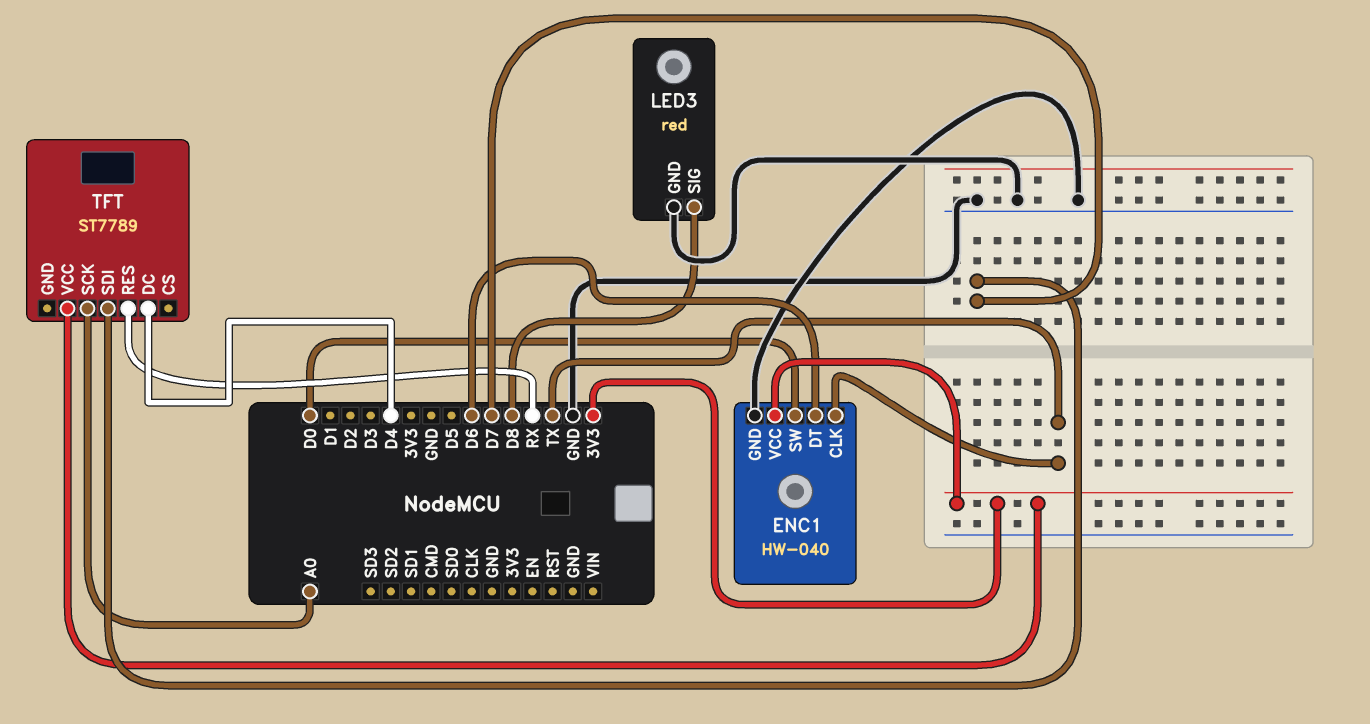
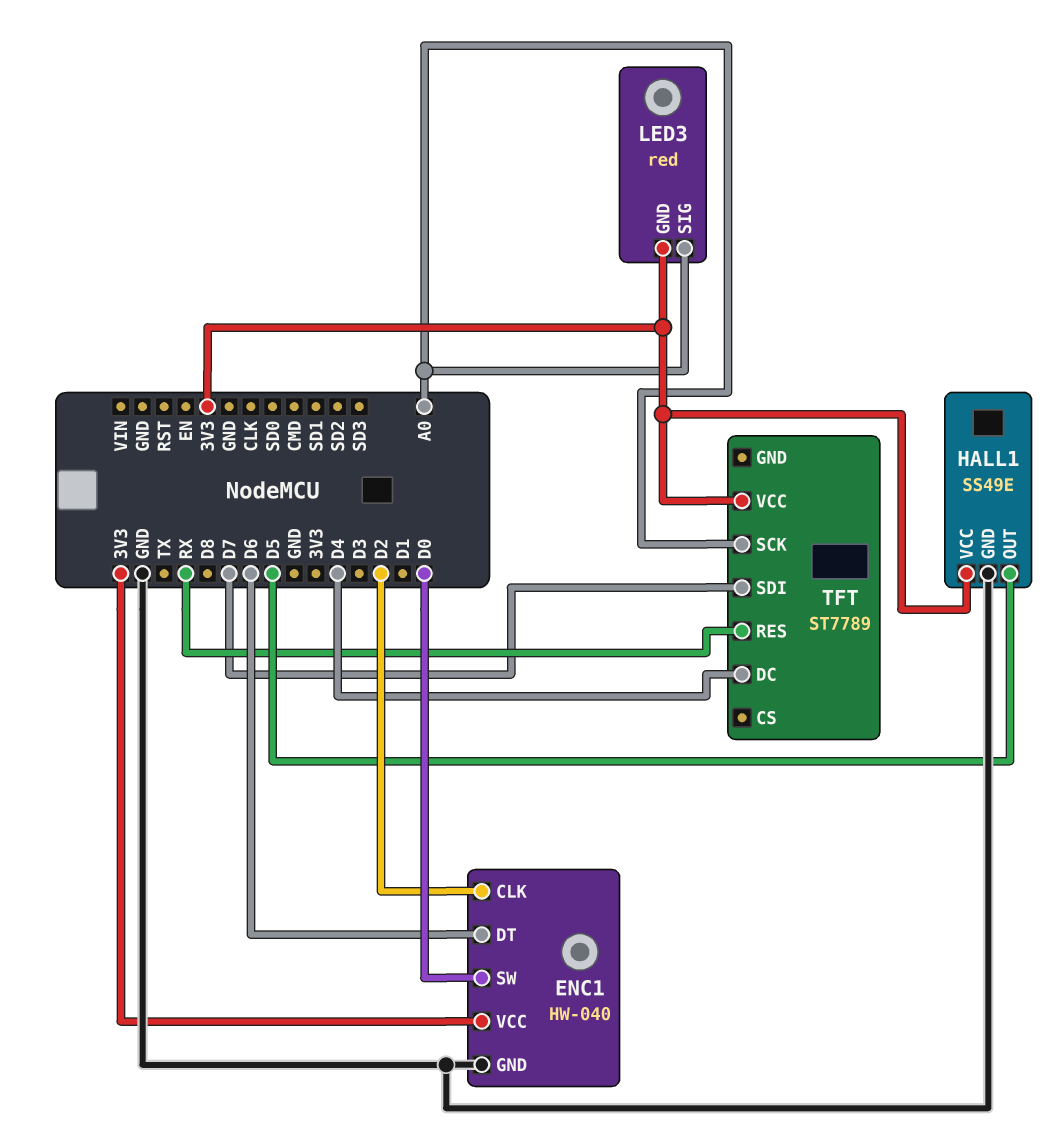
ENC1 pin CLK: TX -> D2
HALL1: none -> SS49E
HALL1 pin GND: none -> GND
HALL1 pin OUT: none -> D5
HALL1 pin VCC: none -> 3V3
LED3 pin GND: GND -> 3V3
LED3 pin SIG: D8 -> A0

